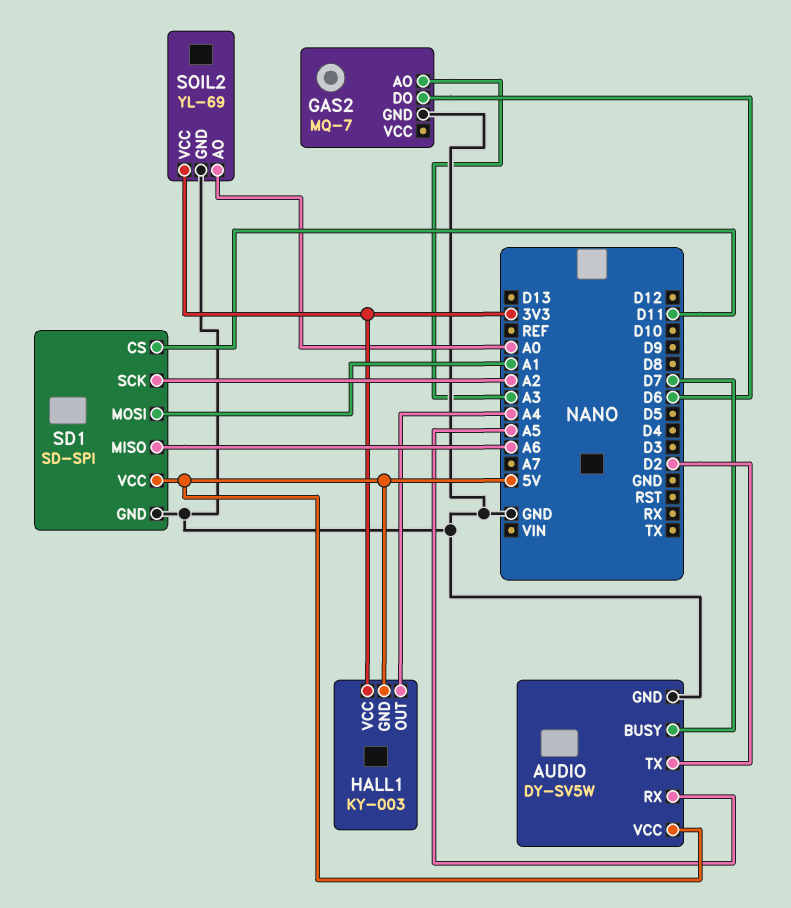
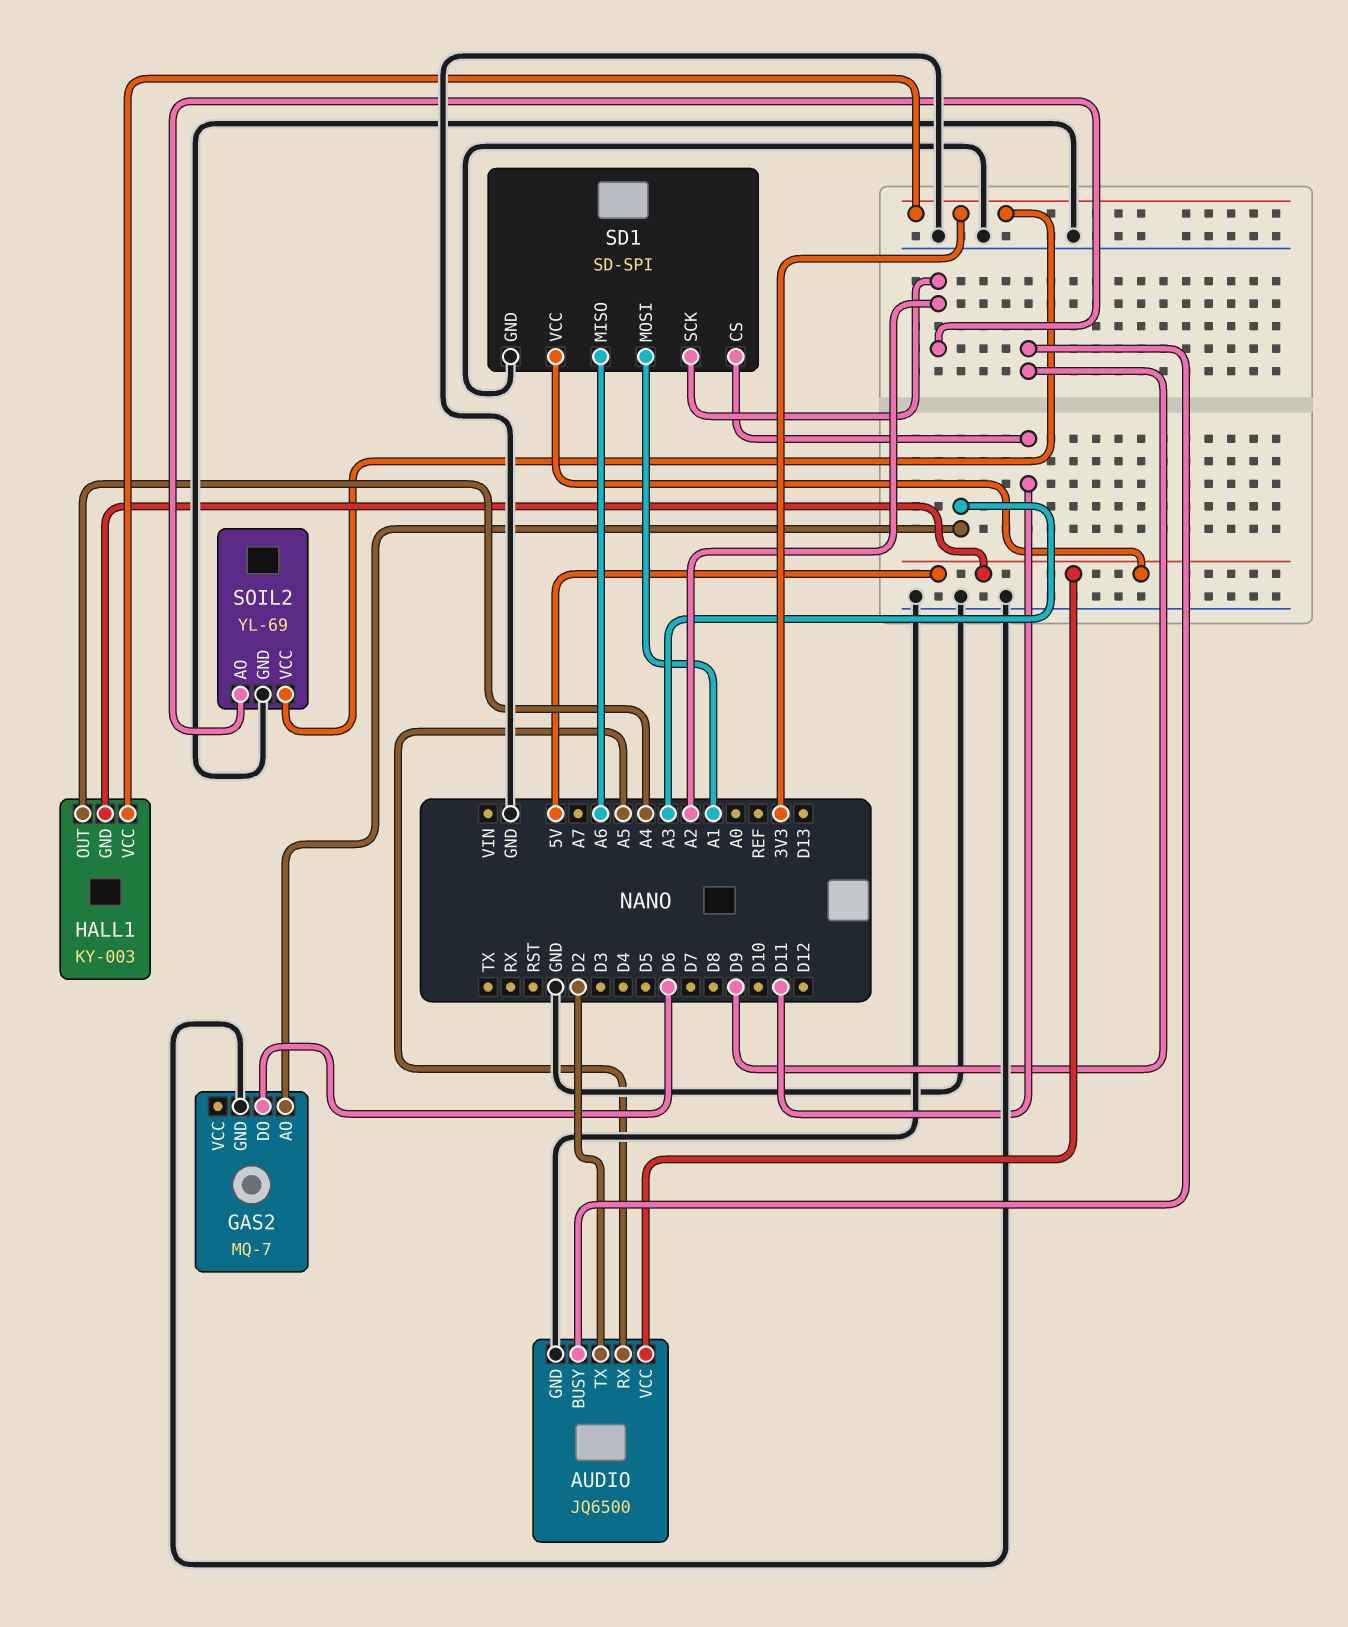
AUDIO: DY-SV5W -> JQ6500
AUDIO pin BUSY: D7 -> D9
SOIL2 pin AO: A0 -> A2

